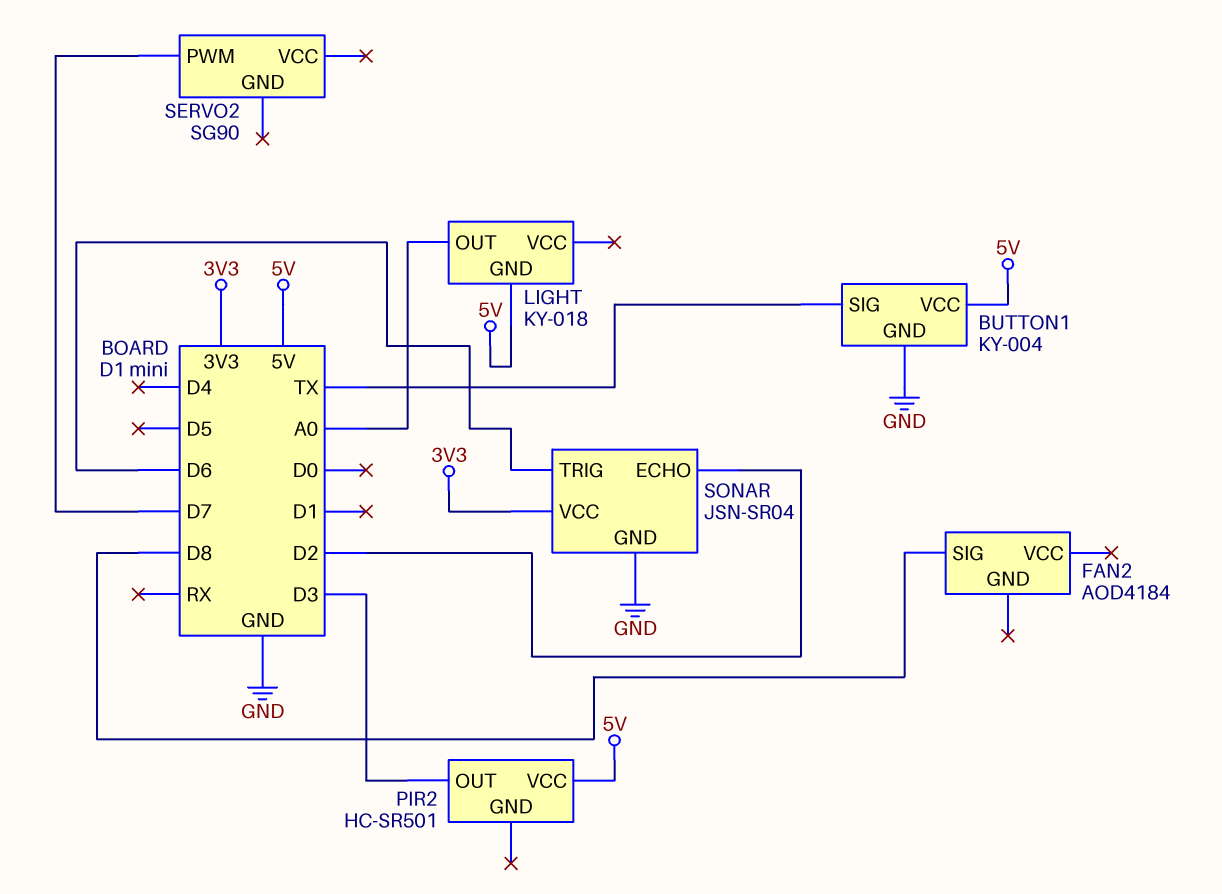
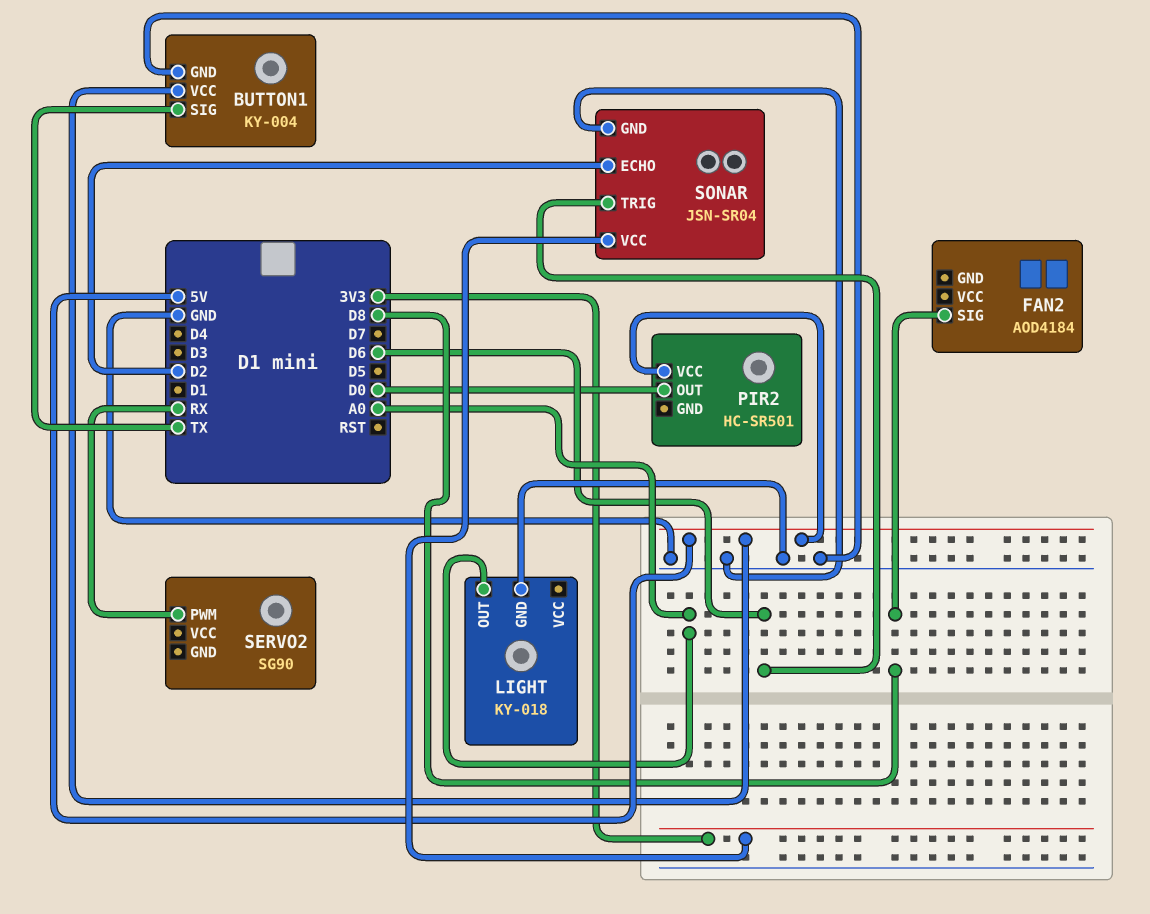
LIGHT pin GND: 5V -> GND
PIR2 pin OUT: D3 -> D0
SERVO2 pin PWM: D7 -> RX

